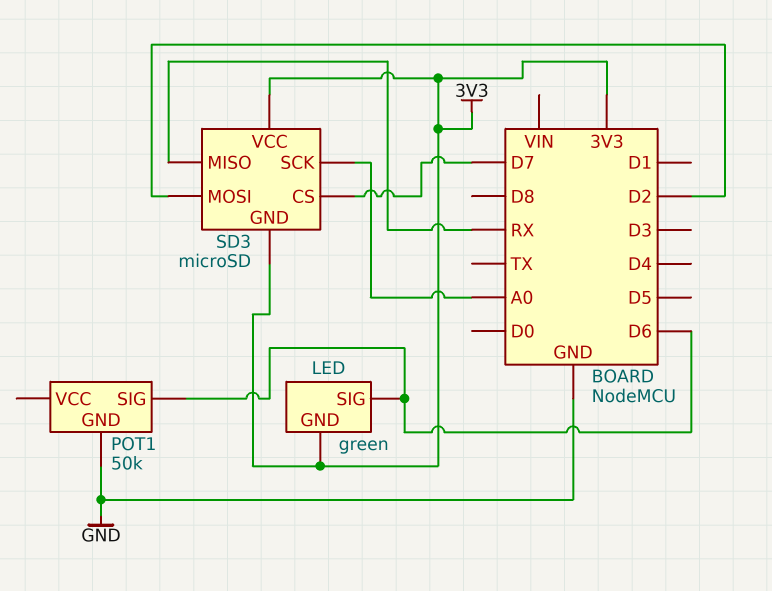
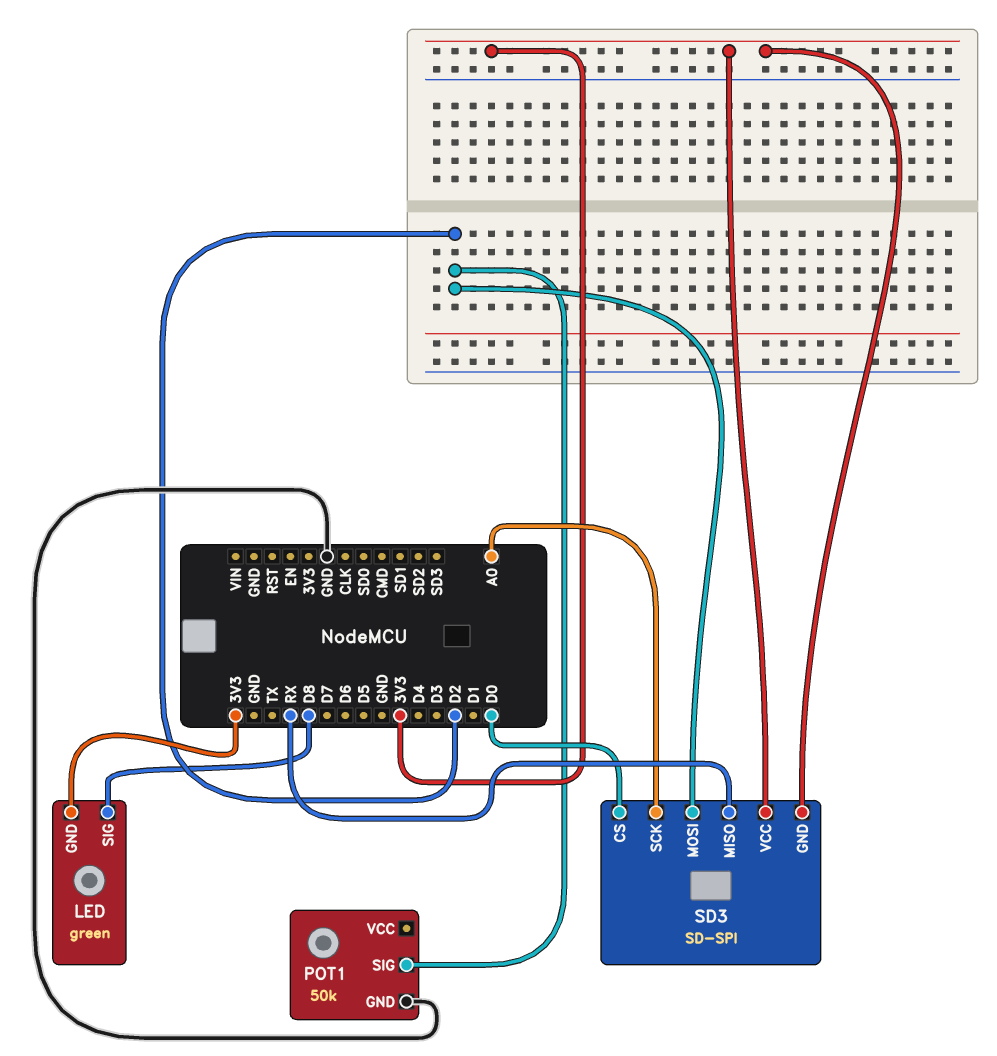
LED pin SIG: D6 -> D8
POT1 pin SIG: D6 -> D2
SD3: microSD -> SD-SPI
SD3 pin CS: D7 -> D0

